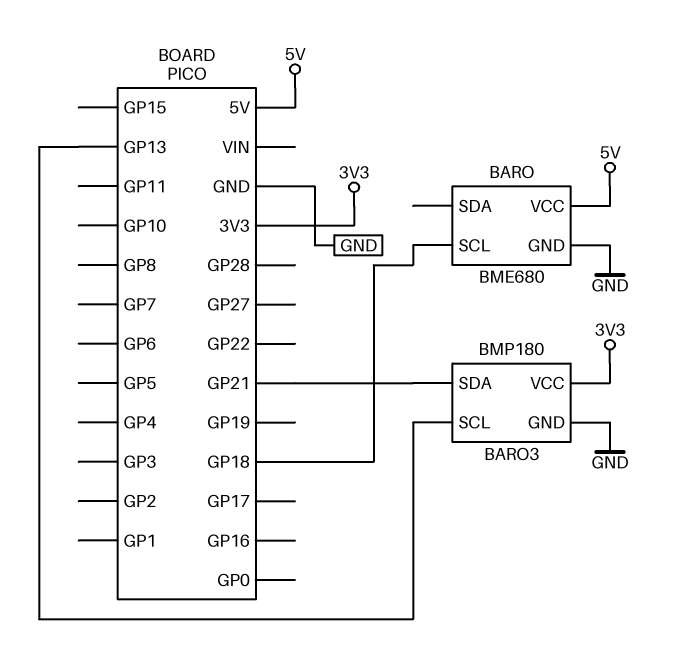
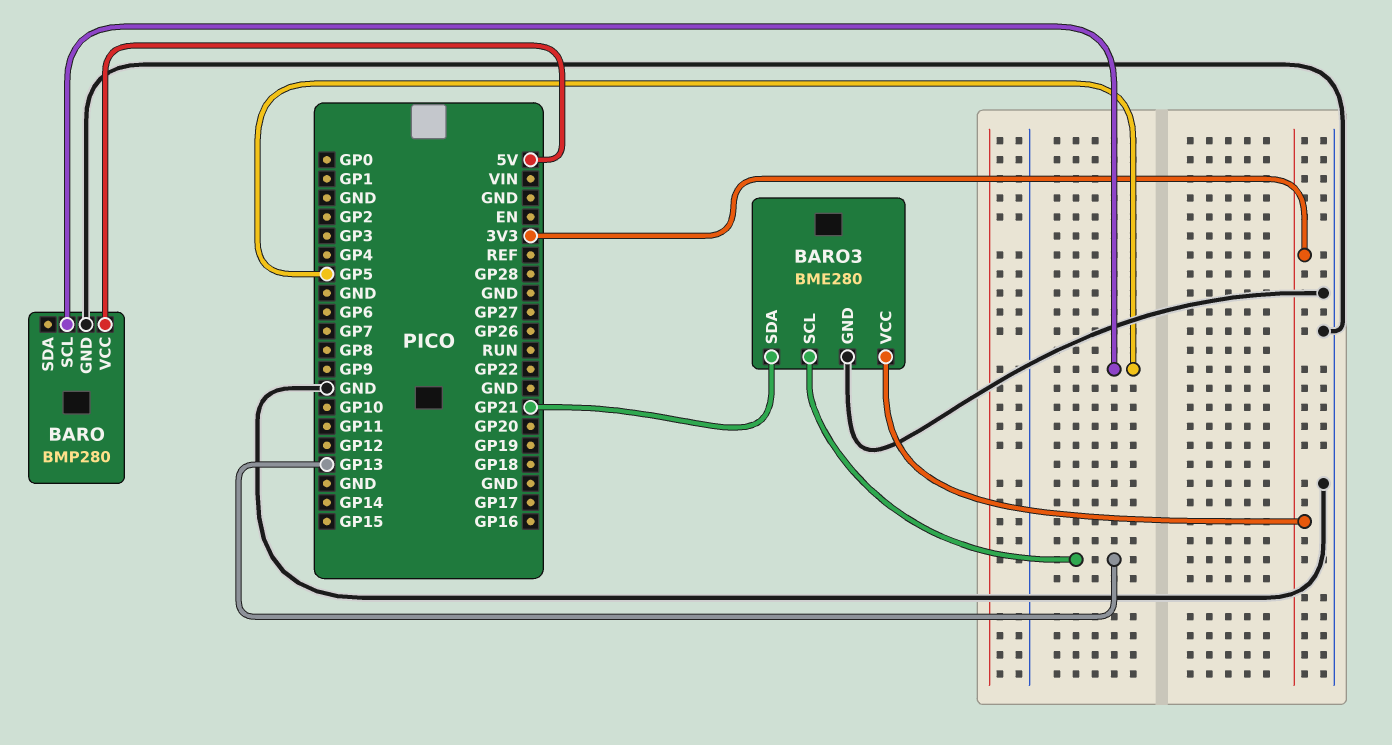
BARO: BME680 -> BMP280
BARO pin SCL: GP18 -> GP5
BARO3: BMP180 -> BME280

